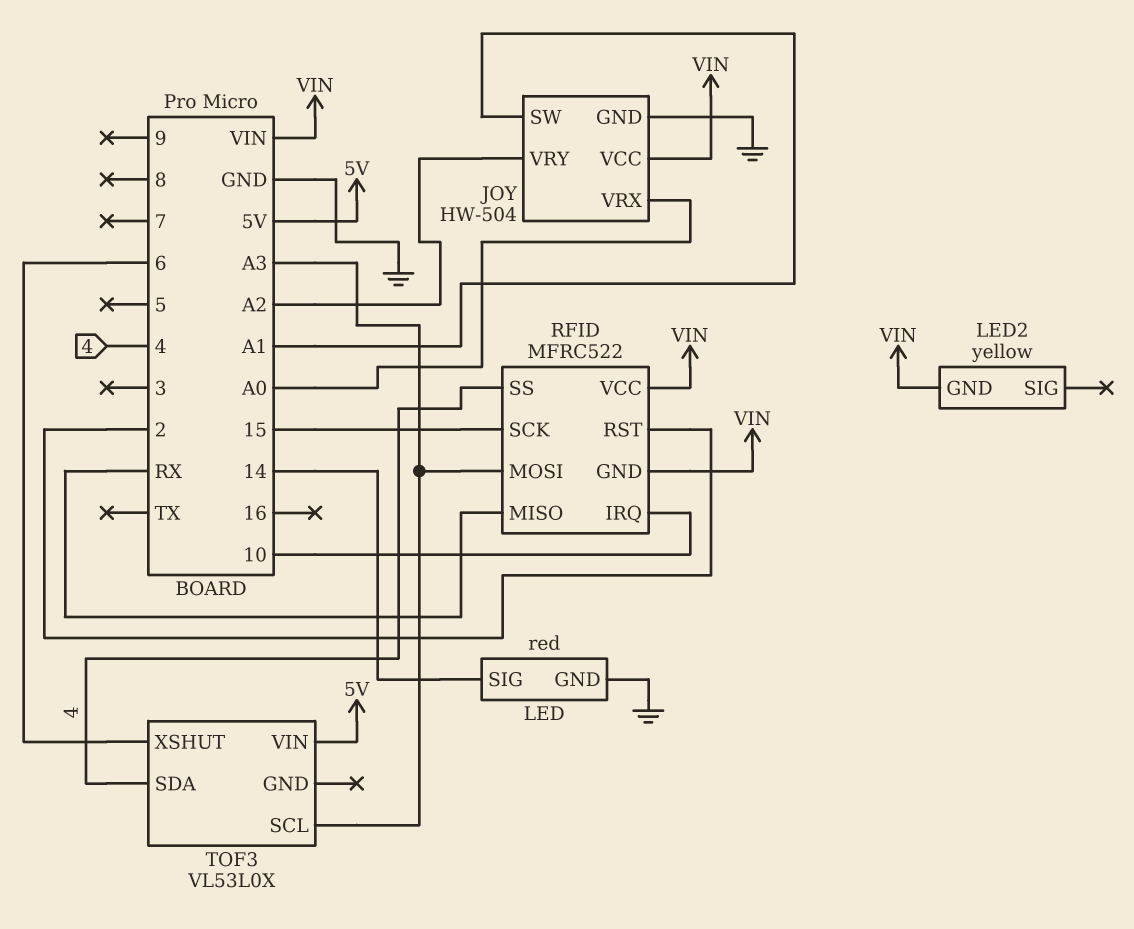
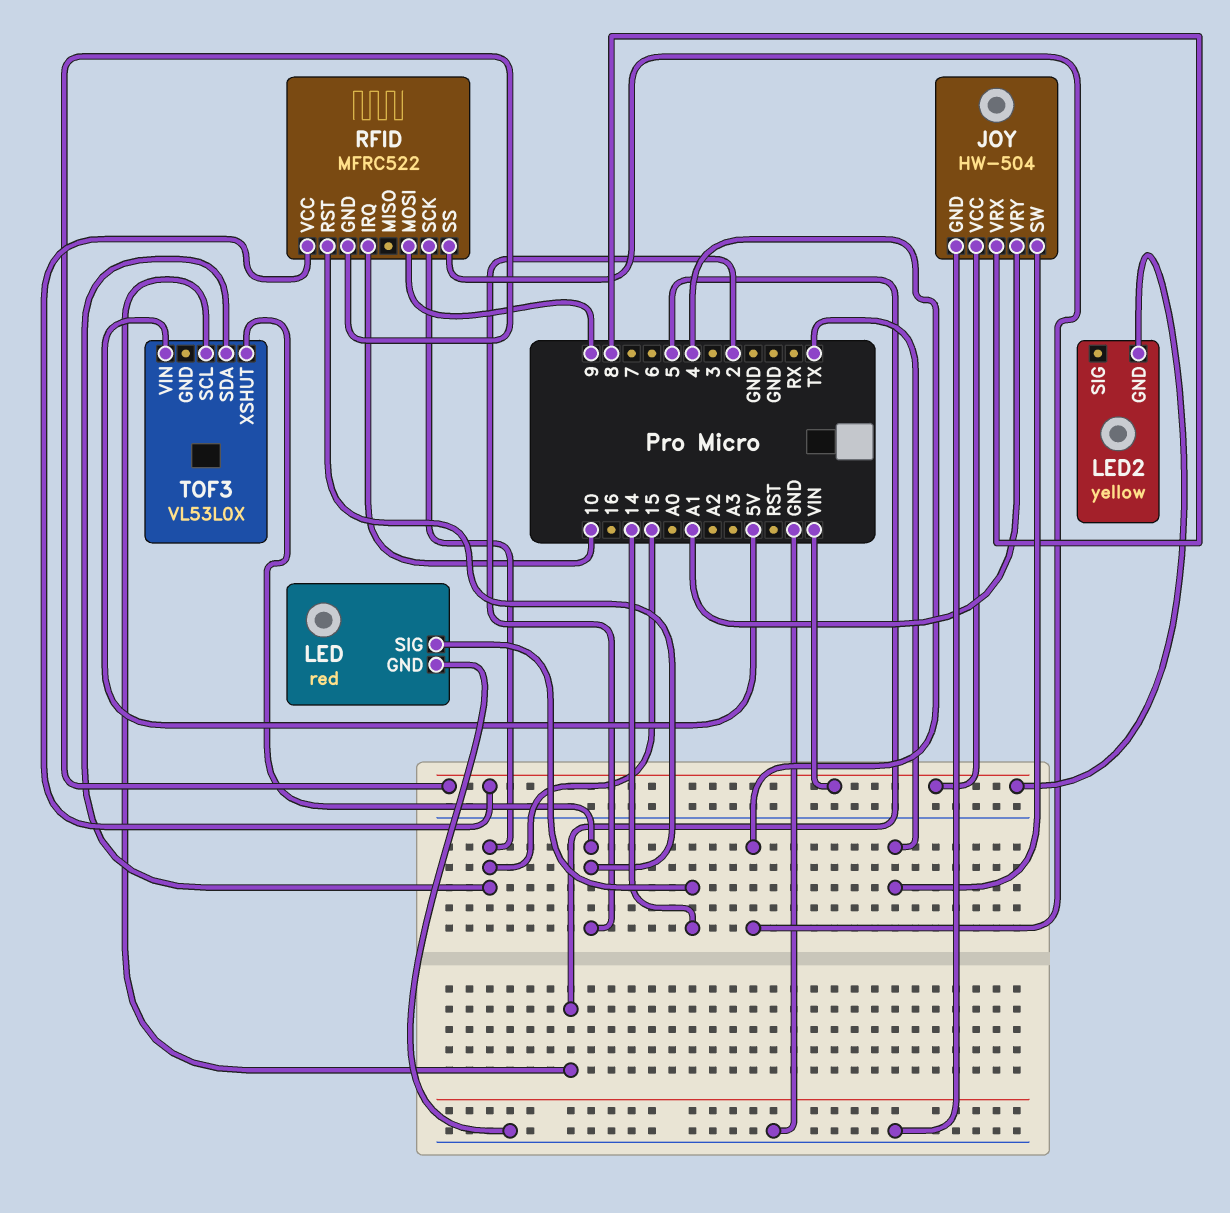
JOY pin SW: A1 -> TX
JOY pin VRX: A0 -> 8
JOY pin VRY: A2 -> A1
RFID pin MISO: RX -> none
RFID pin MOSI: A3 -> 9
TOF3 pin SCL: A3 -> 5
TOF3 pin SDA: 4 -> 15
TOF3 pin XSHUT: 6 -> 2

